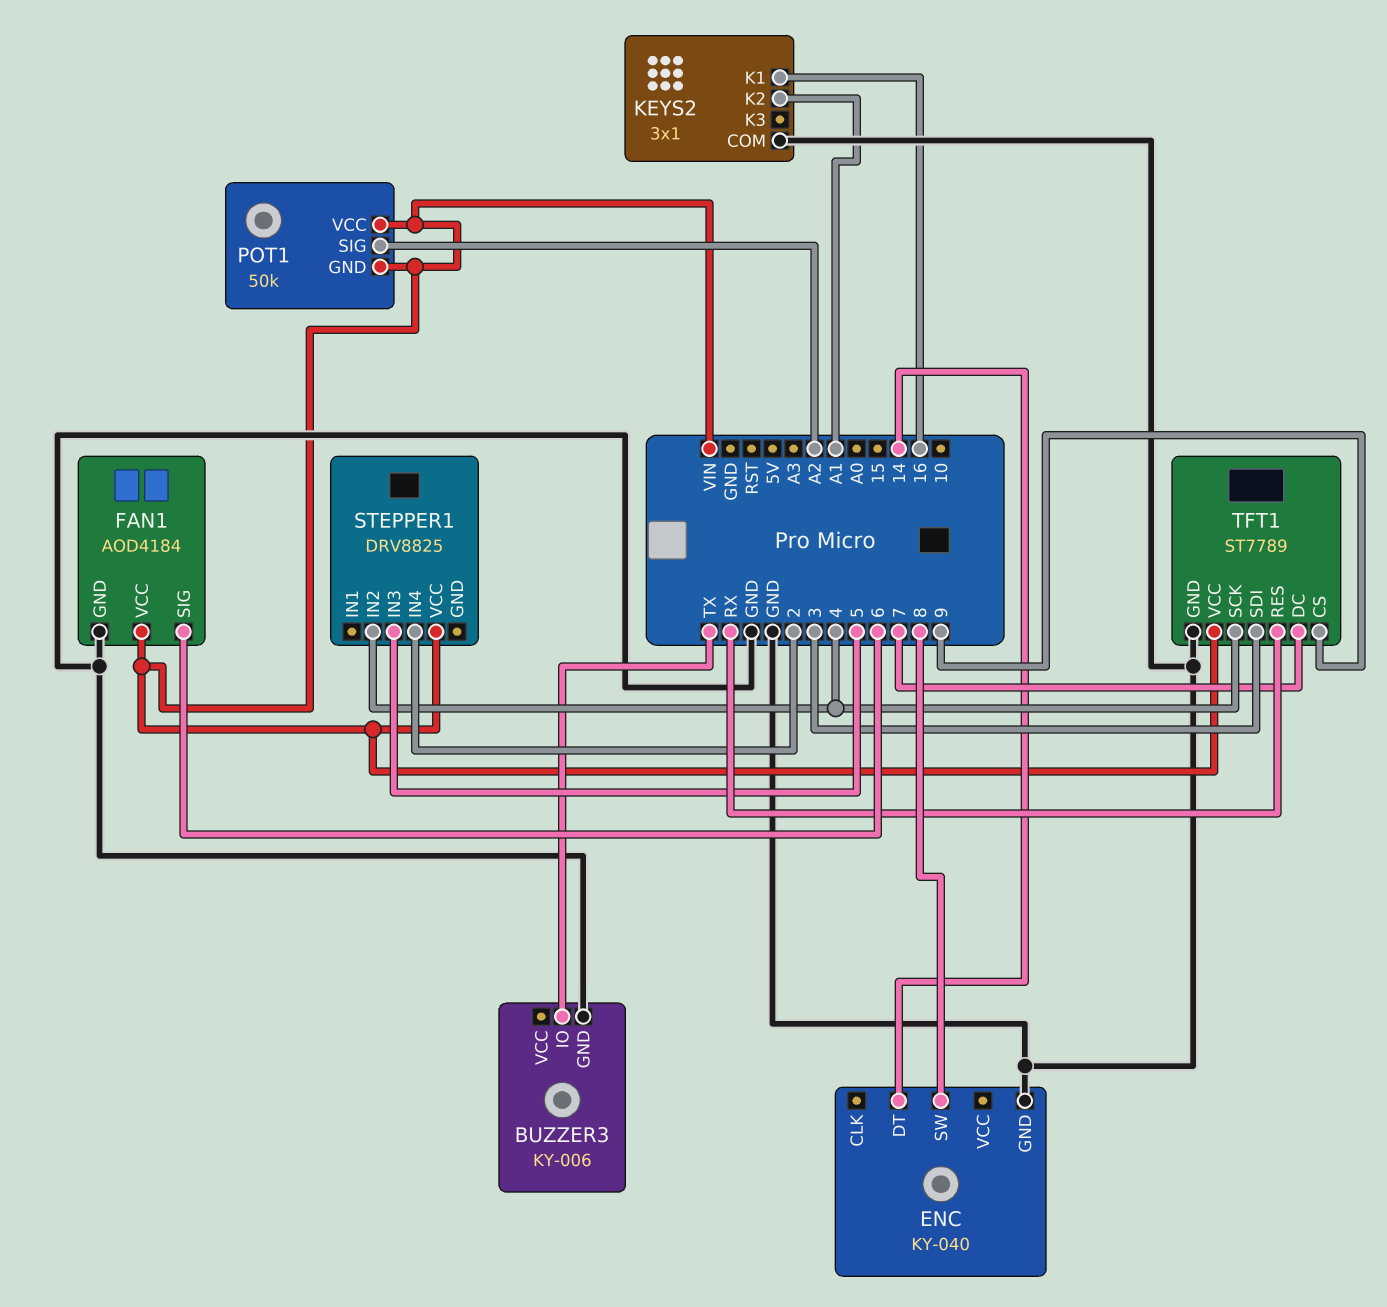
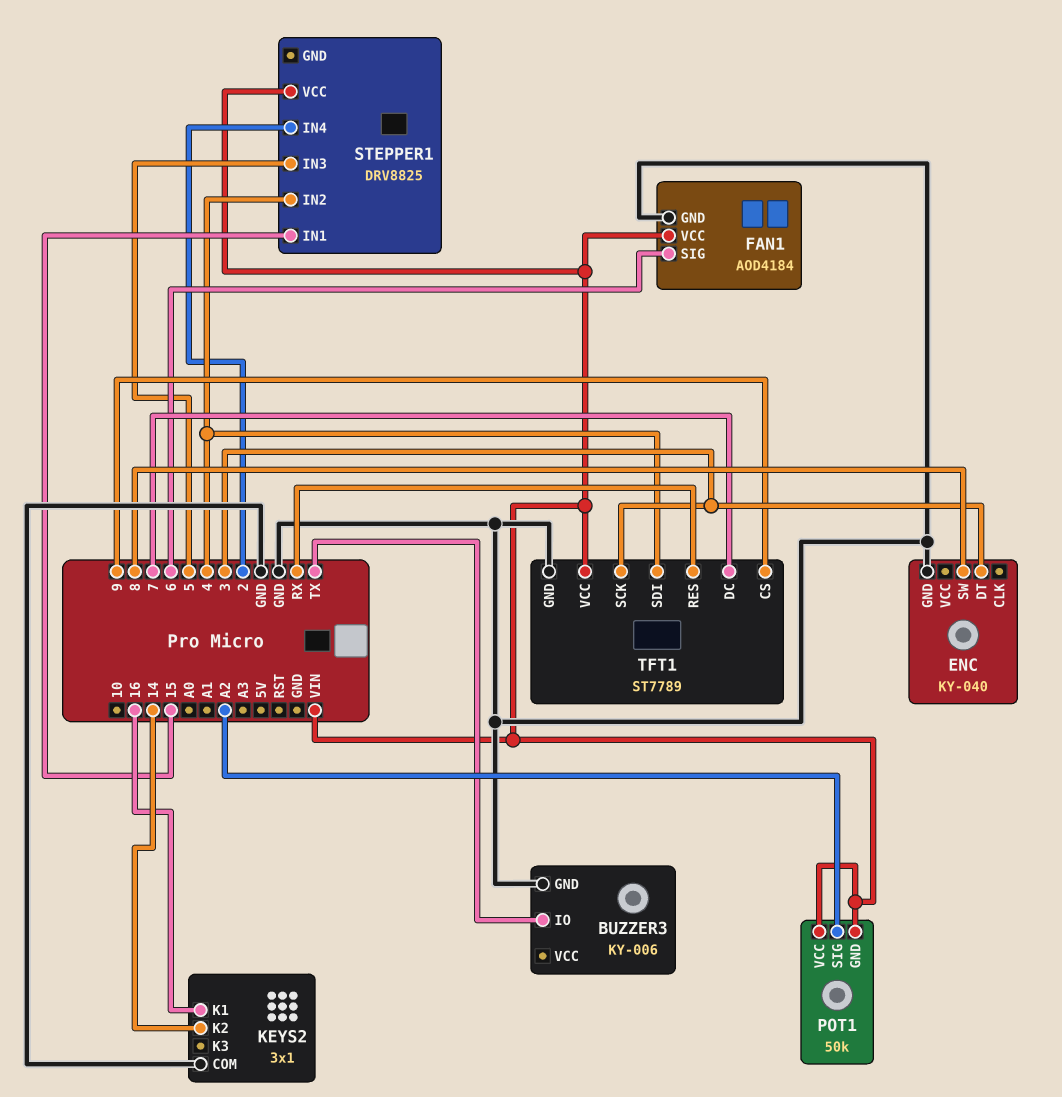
ENC pin DT: 14 -> 3
KEYS2 pin K2: A1 -> 14
STEPPER1 pin IN1: none -> 15
TFT1 pin SCK: 4 -> 3
TFT1 pin SDI: 3 -> 4

